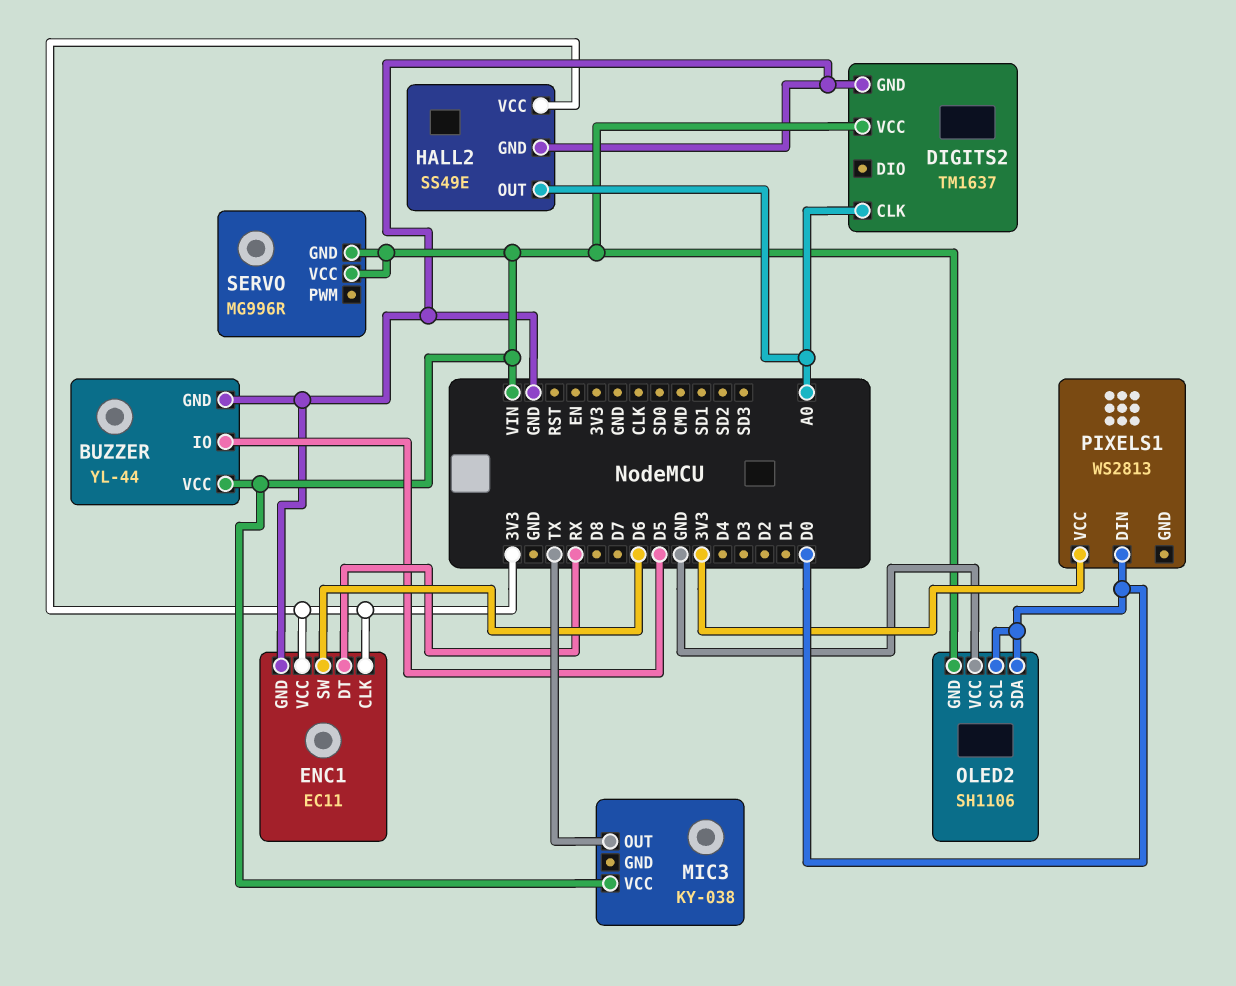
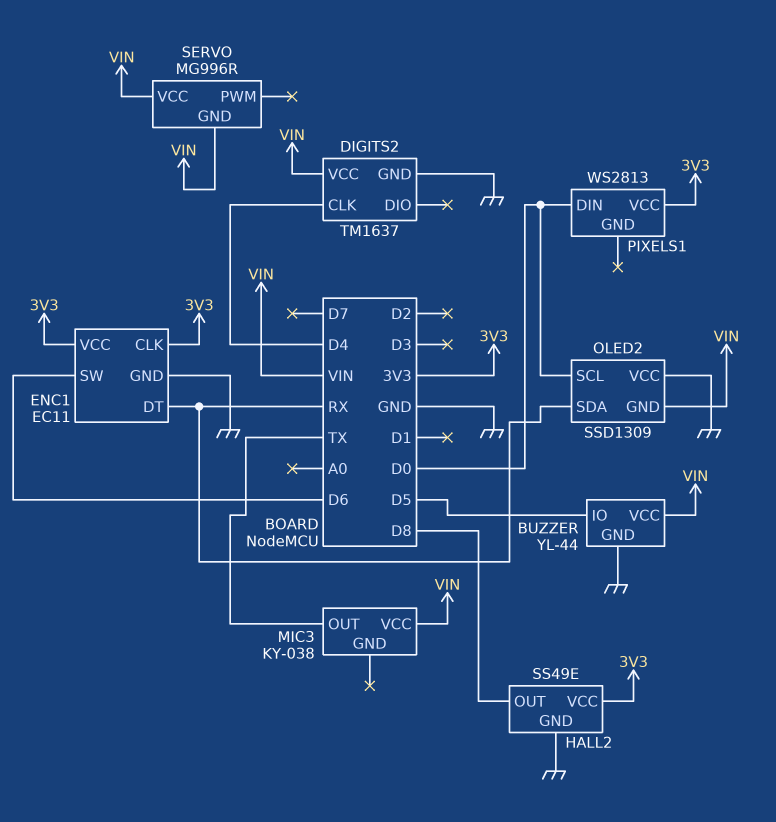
DIGITS2 pin CLK: A0 -> D4
HALL2 pin OUT: A0 -> D8
OLED2: SH1106 -> SSD1309
OLED2 pin SDA: D0 -> RX

